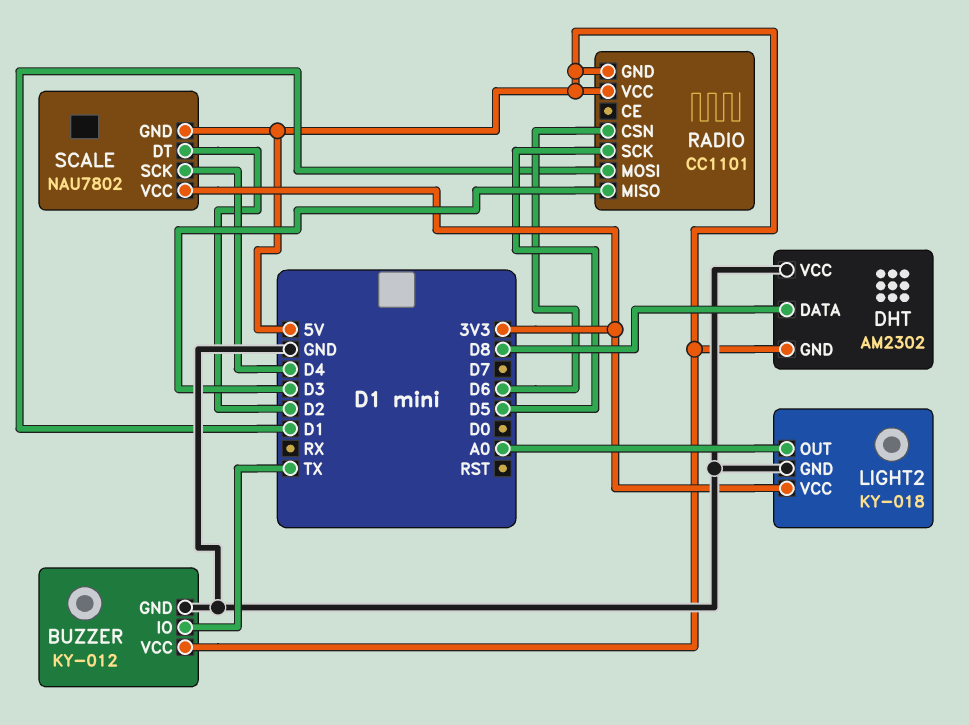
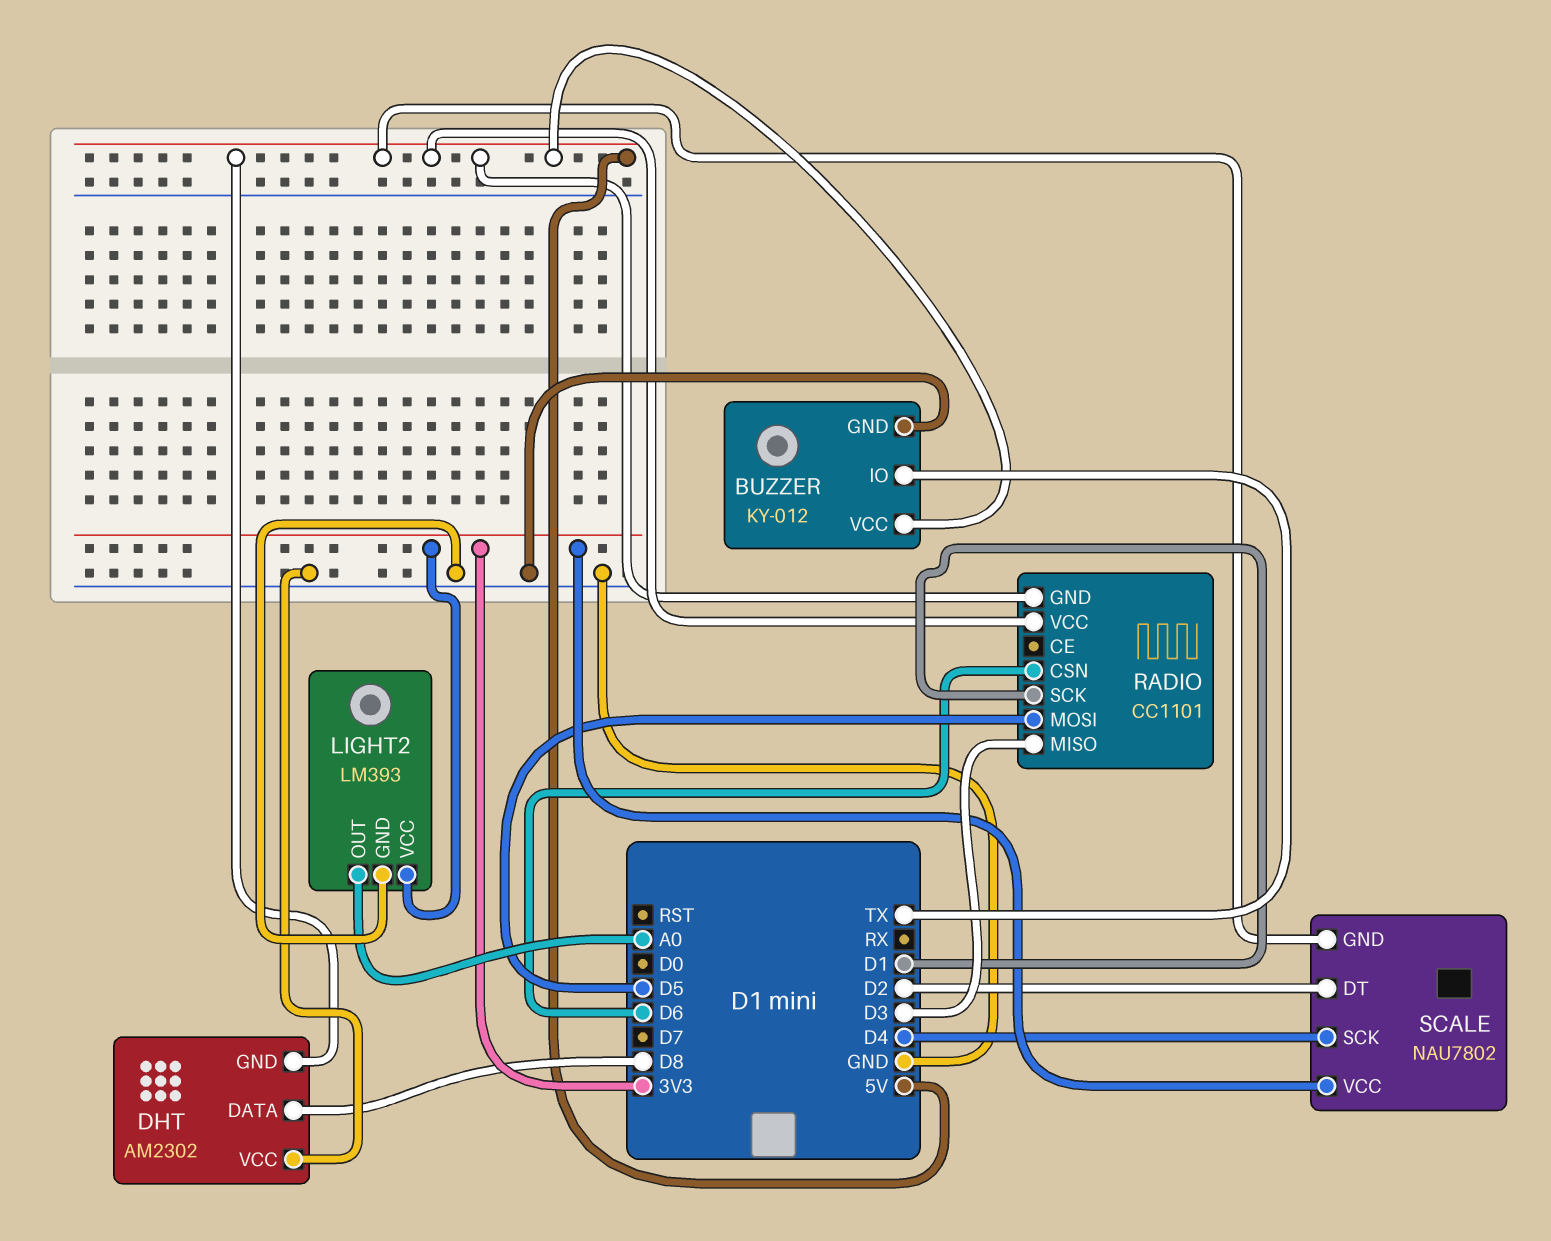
LIGHT2: KY-018 -> LM393
RADIO pin MOSI: D1 -> D5
RADIO pin SCK: D5 -> D1

